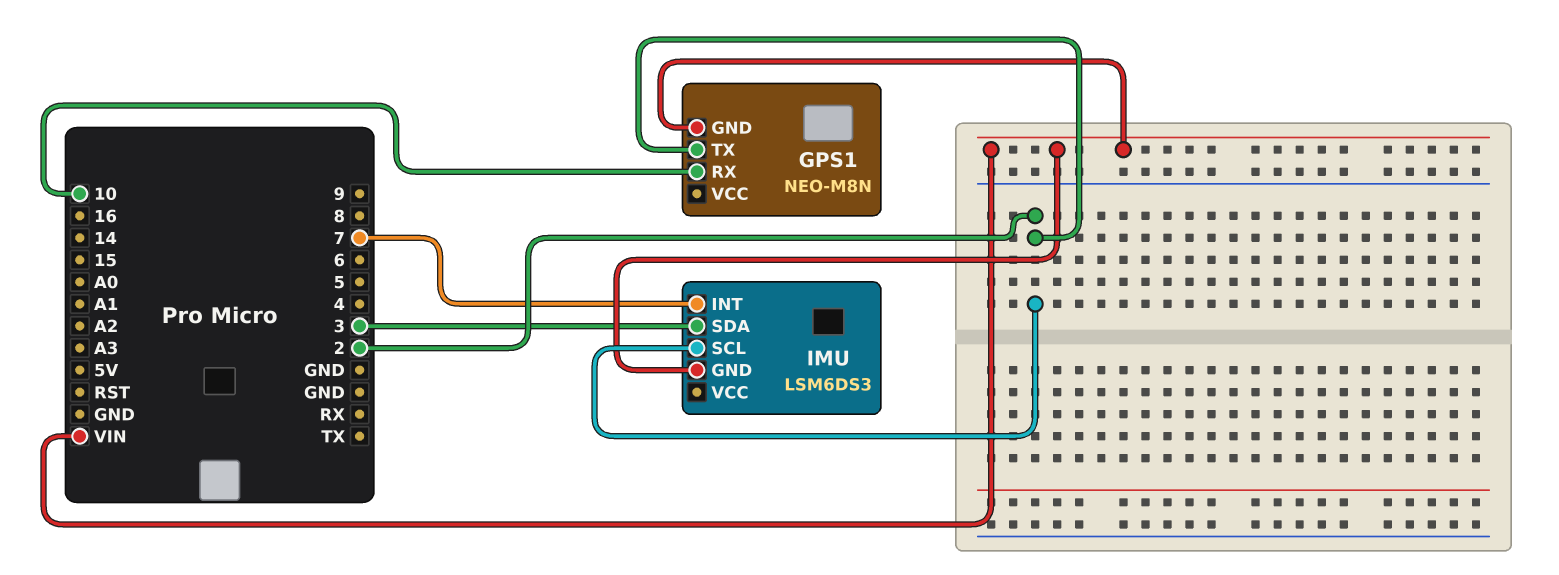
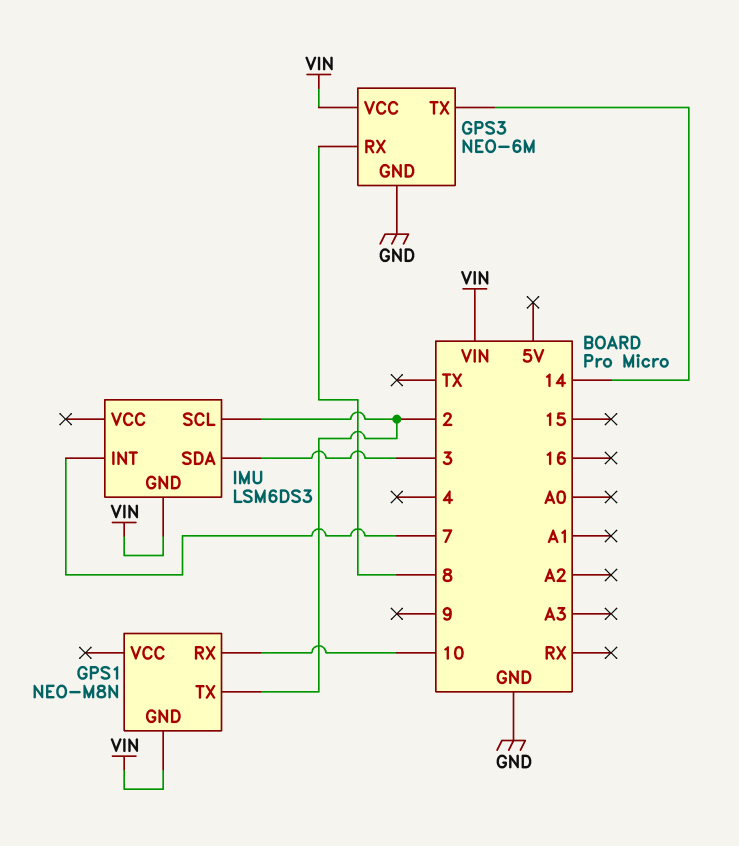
GPS3: none -> NEO-6M
GPS3 pin GND: none -> GND
GPS3 pin RX: none -> 8
GPS3 pin TX: none -> 14
GPS3 pin VCC: none -> VIN

